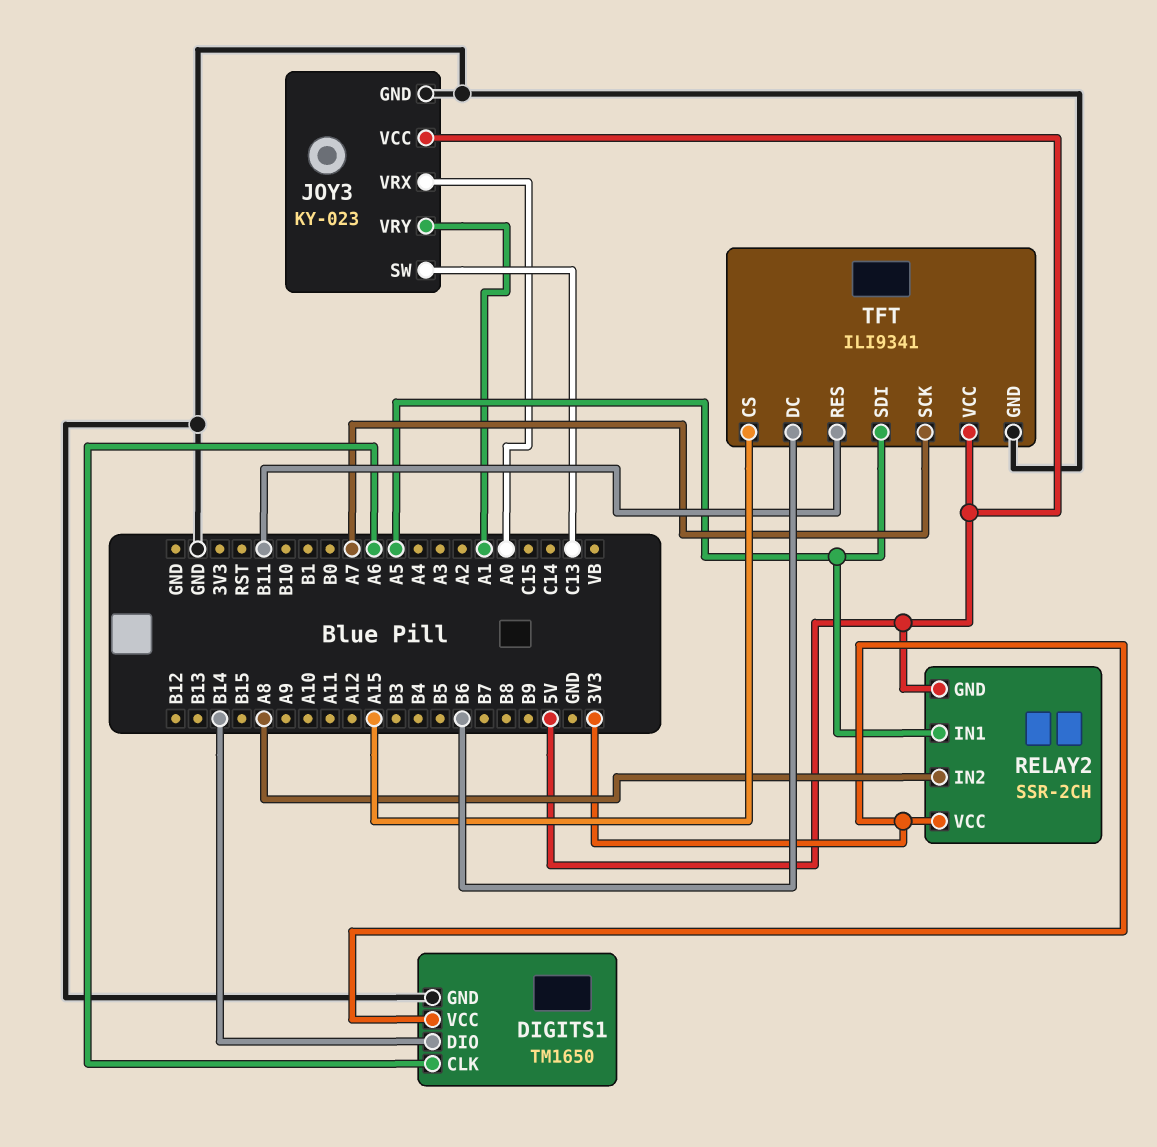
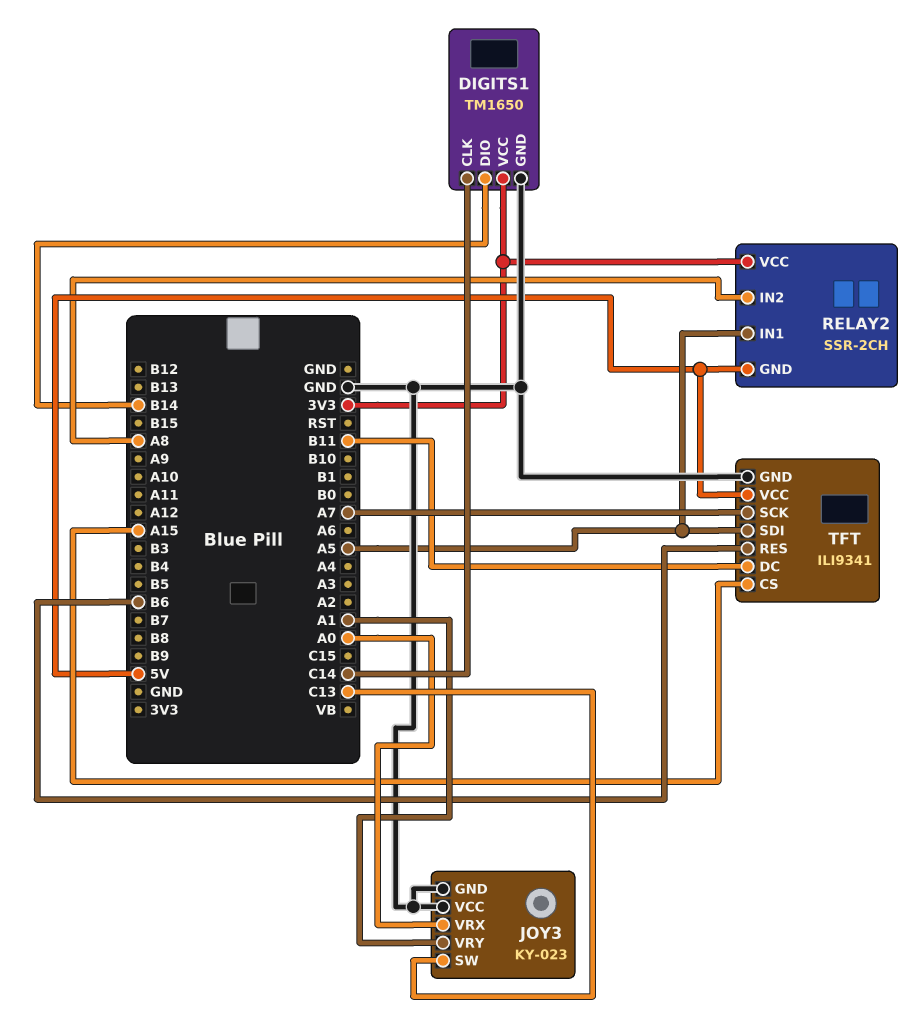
DIGITS1 pin CLK: A6 -> C14
JOY3 pin VCC: 5V -> GND
TFT pin DC: B6 -> B11
TFT pin RES: B11 -> B6

